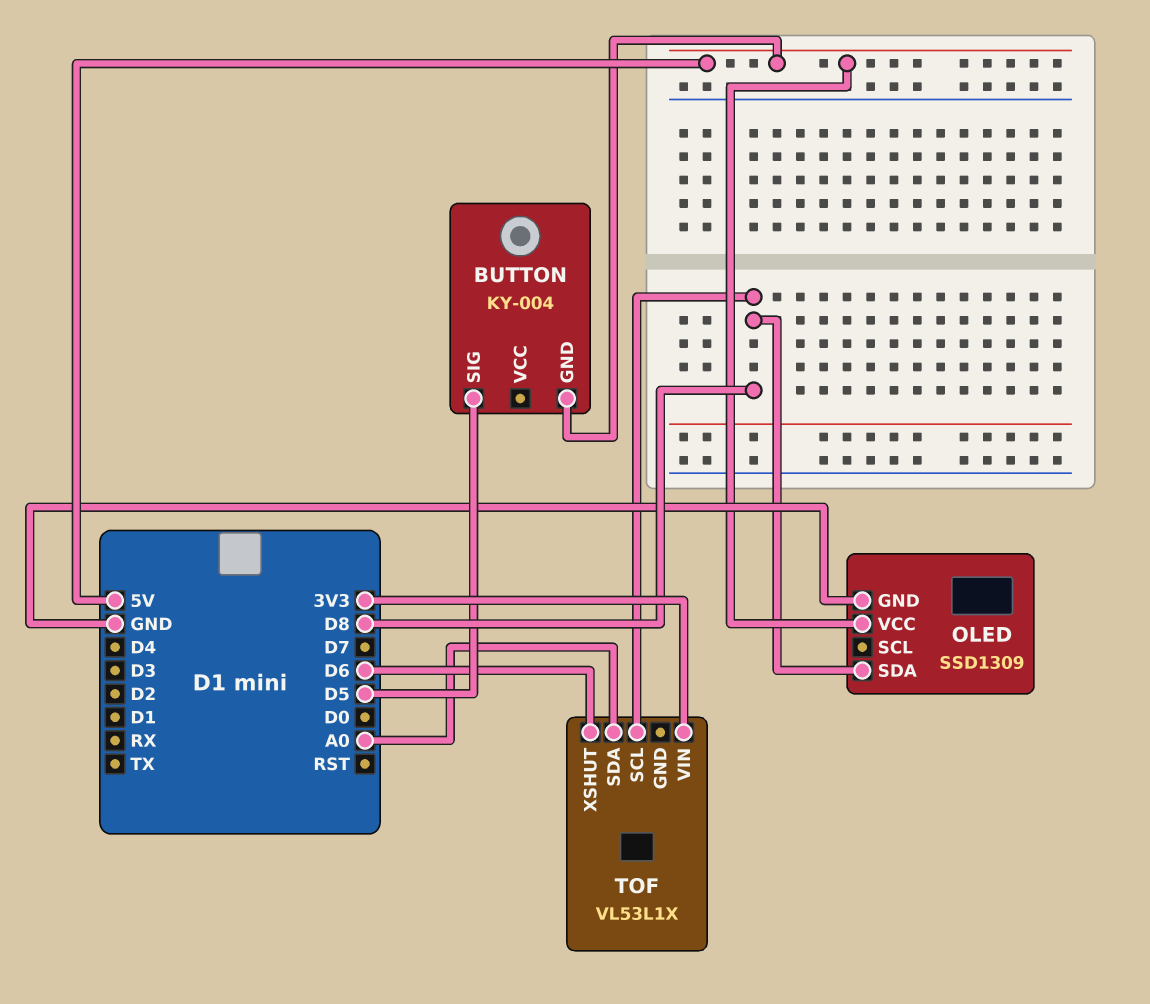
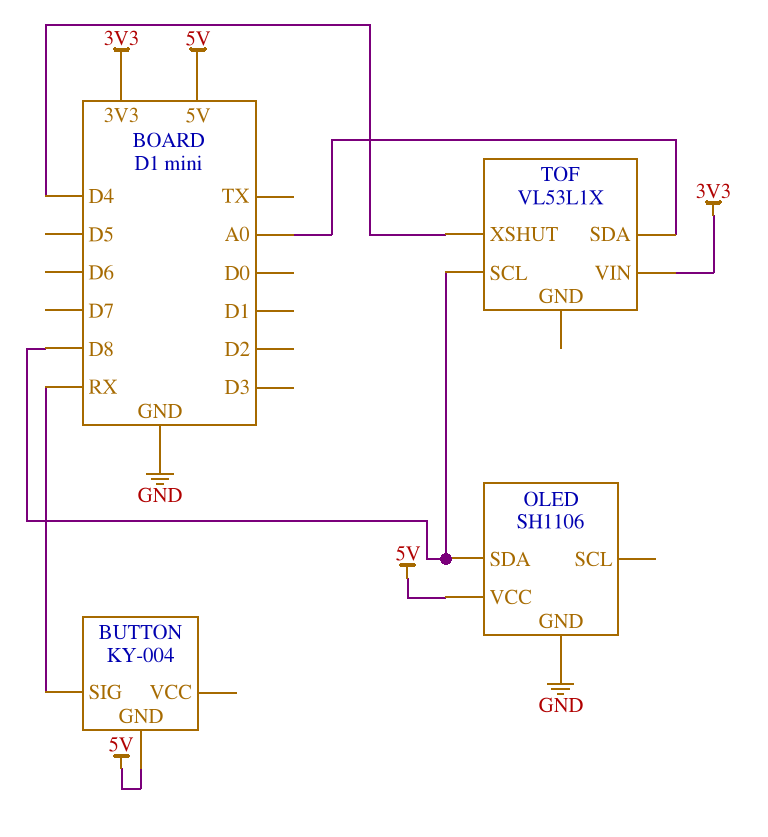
BUTTON pin SIG: D5 -> RX
OLED: SSD1309 -> SH1106
TOF pin XSHUT: D6 -> D4

